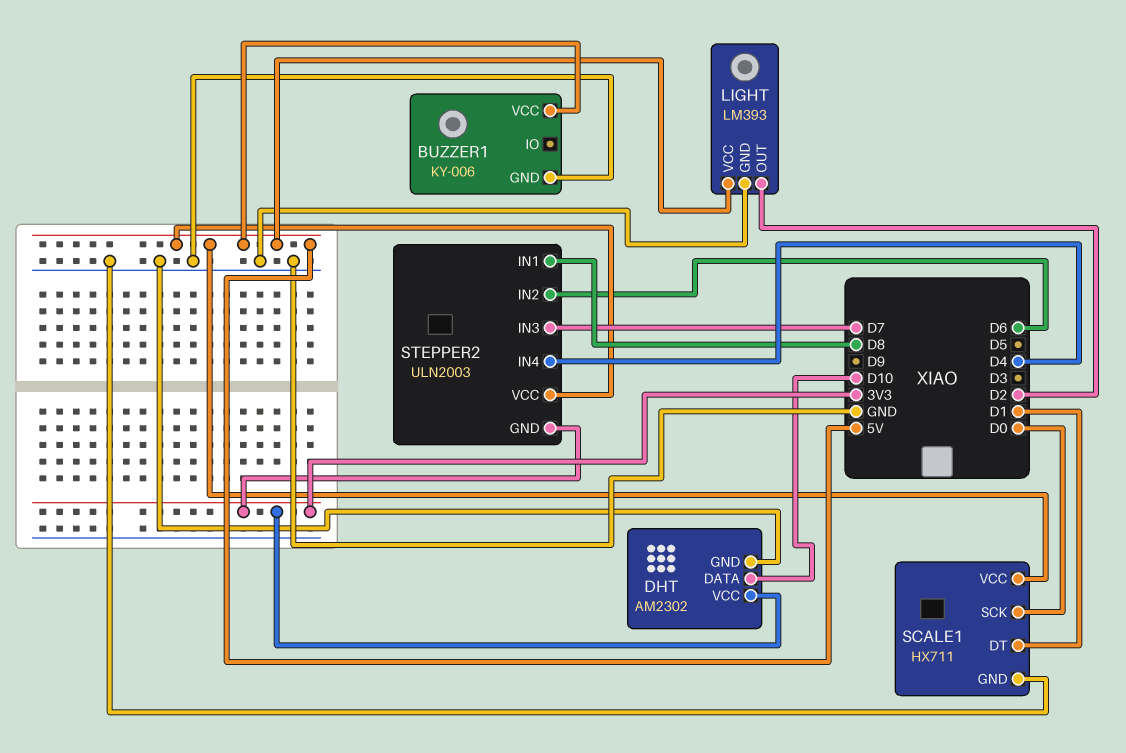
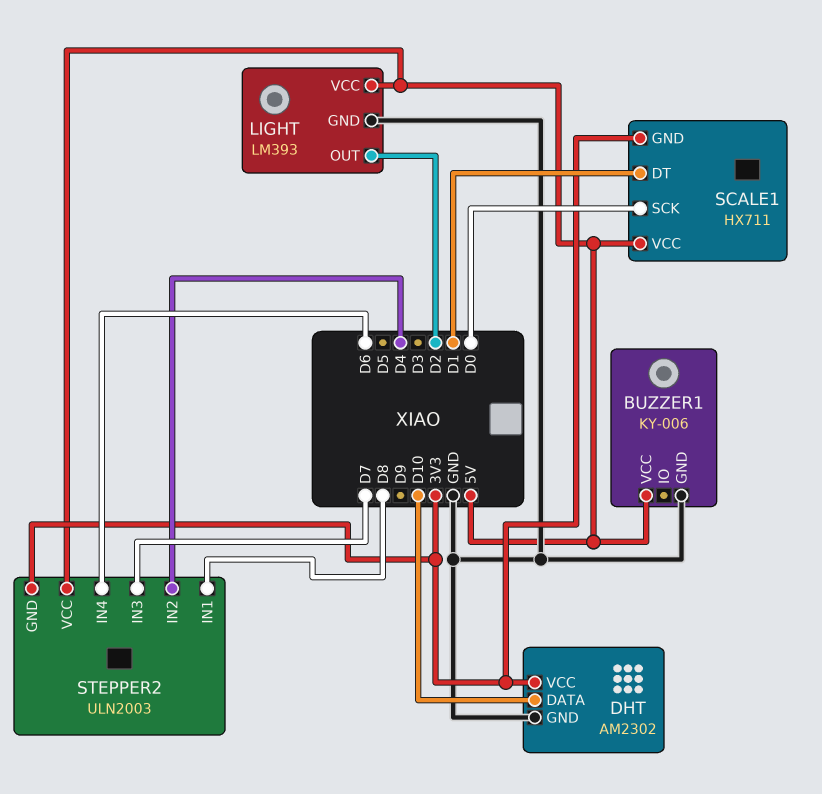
SCALE1 pin GND: GND -> 3V3
STEPPER2 pin IN2: D6 -> D4
STEPPER2 pin IN4: D4 -> D6

